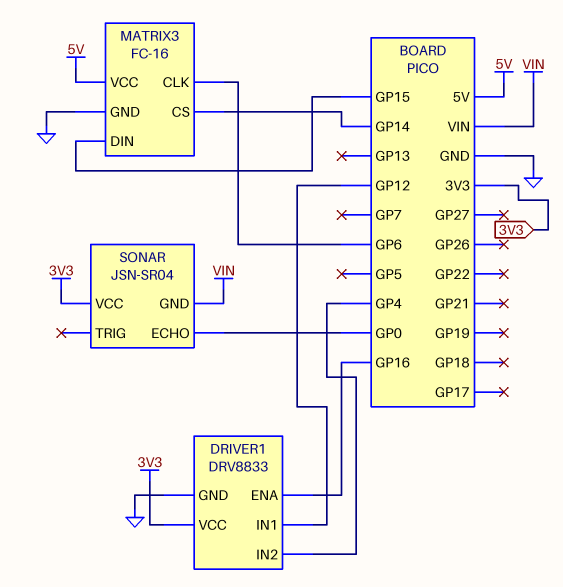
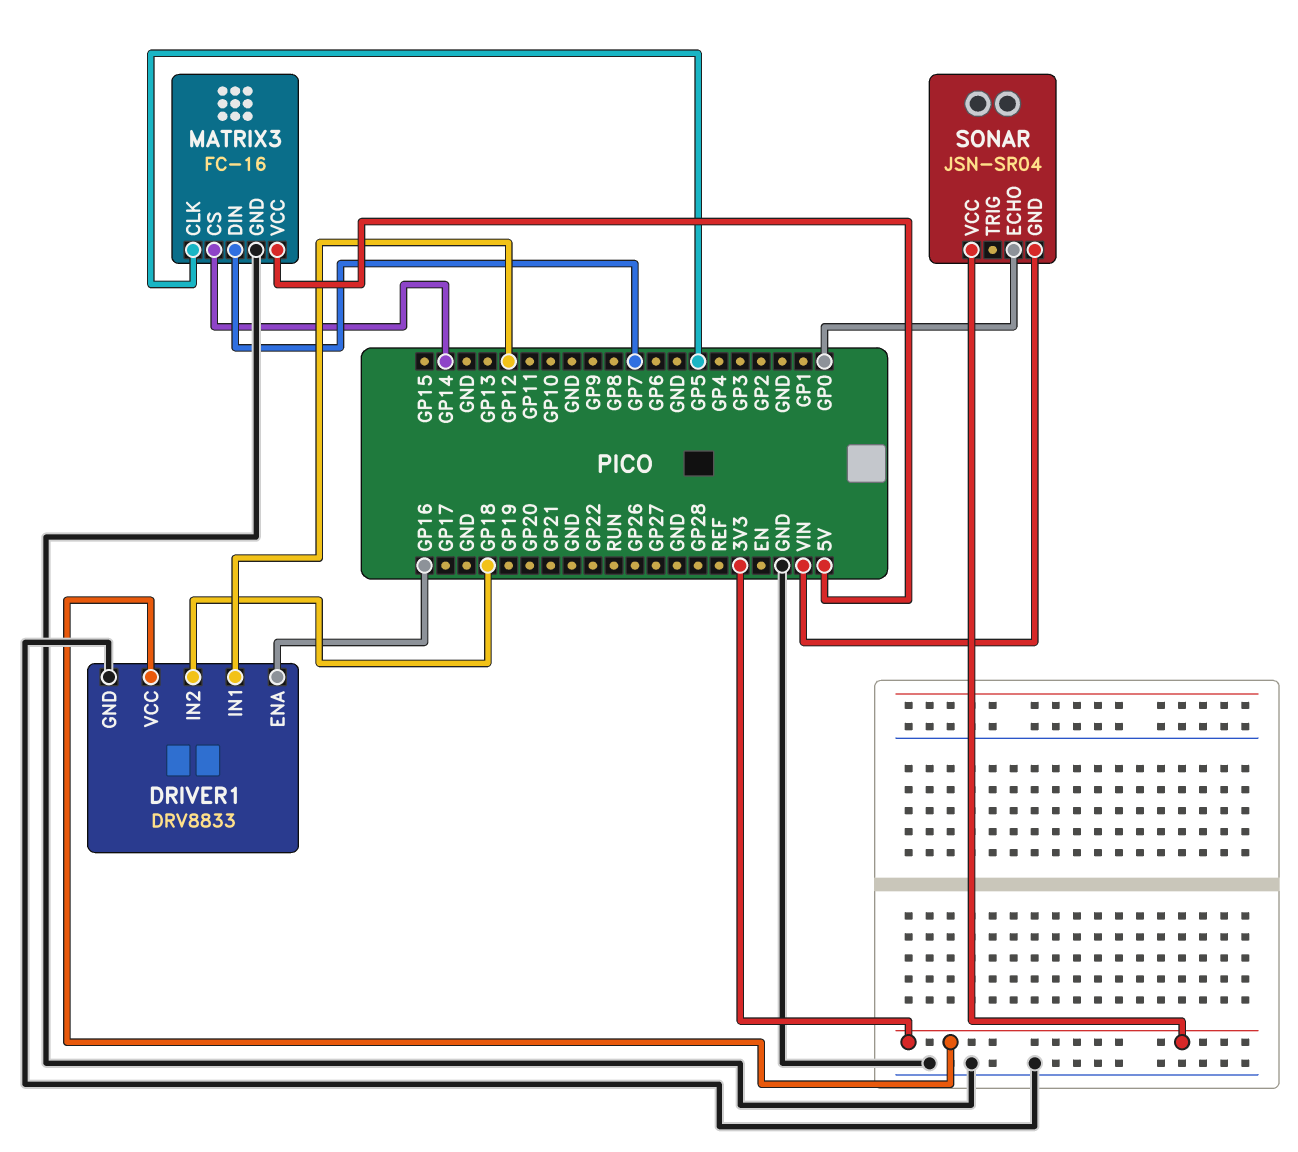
DRIVER1 pin IN2: GP4 -> GP18
MATRIX3 pin CLK: GP6 -> GP5
MATRIX3 pin DIN: GP15 -> GP7

